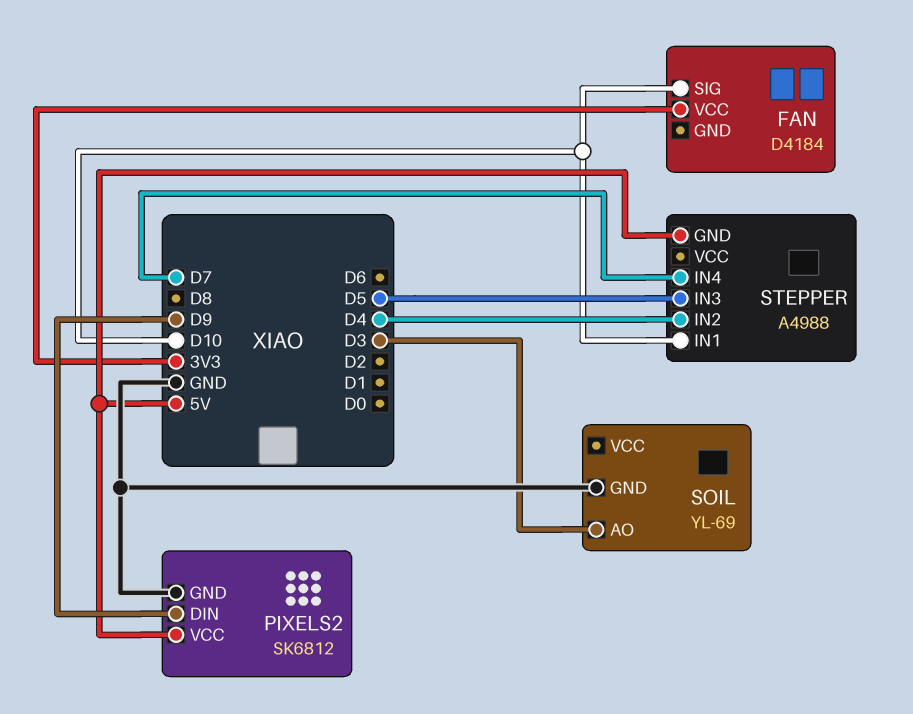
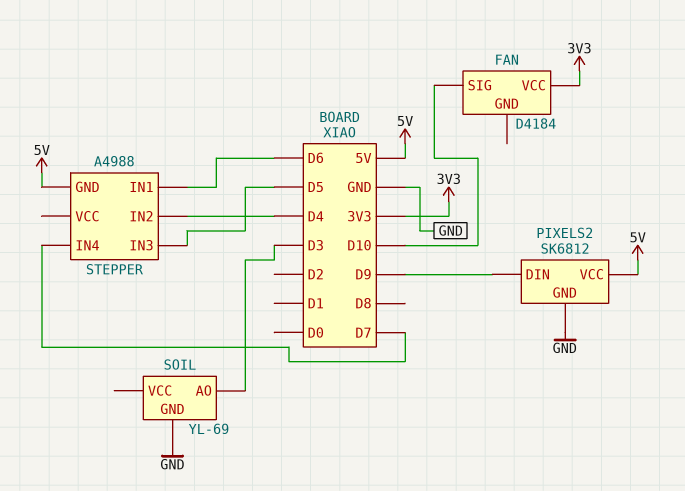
STEPPER pin IN1: D10 -> D6

